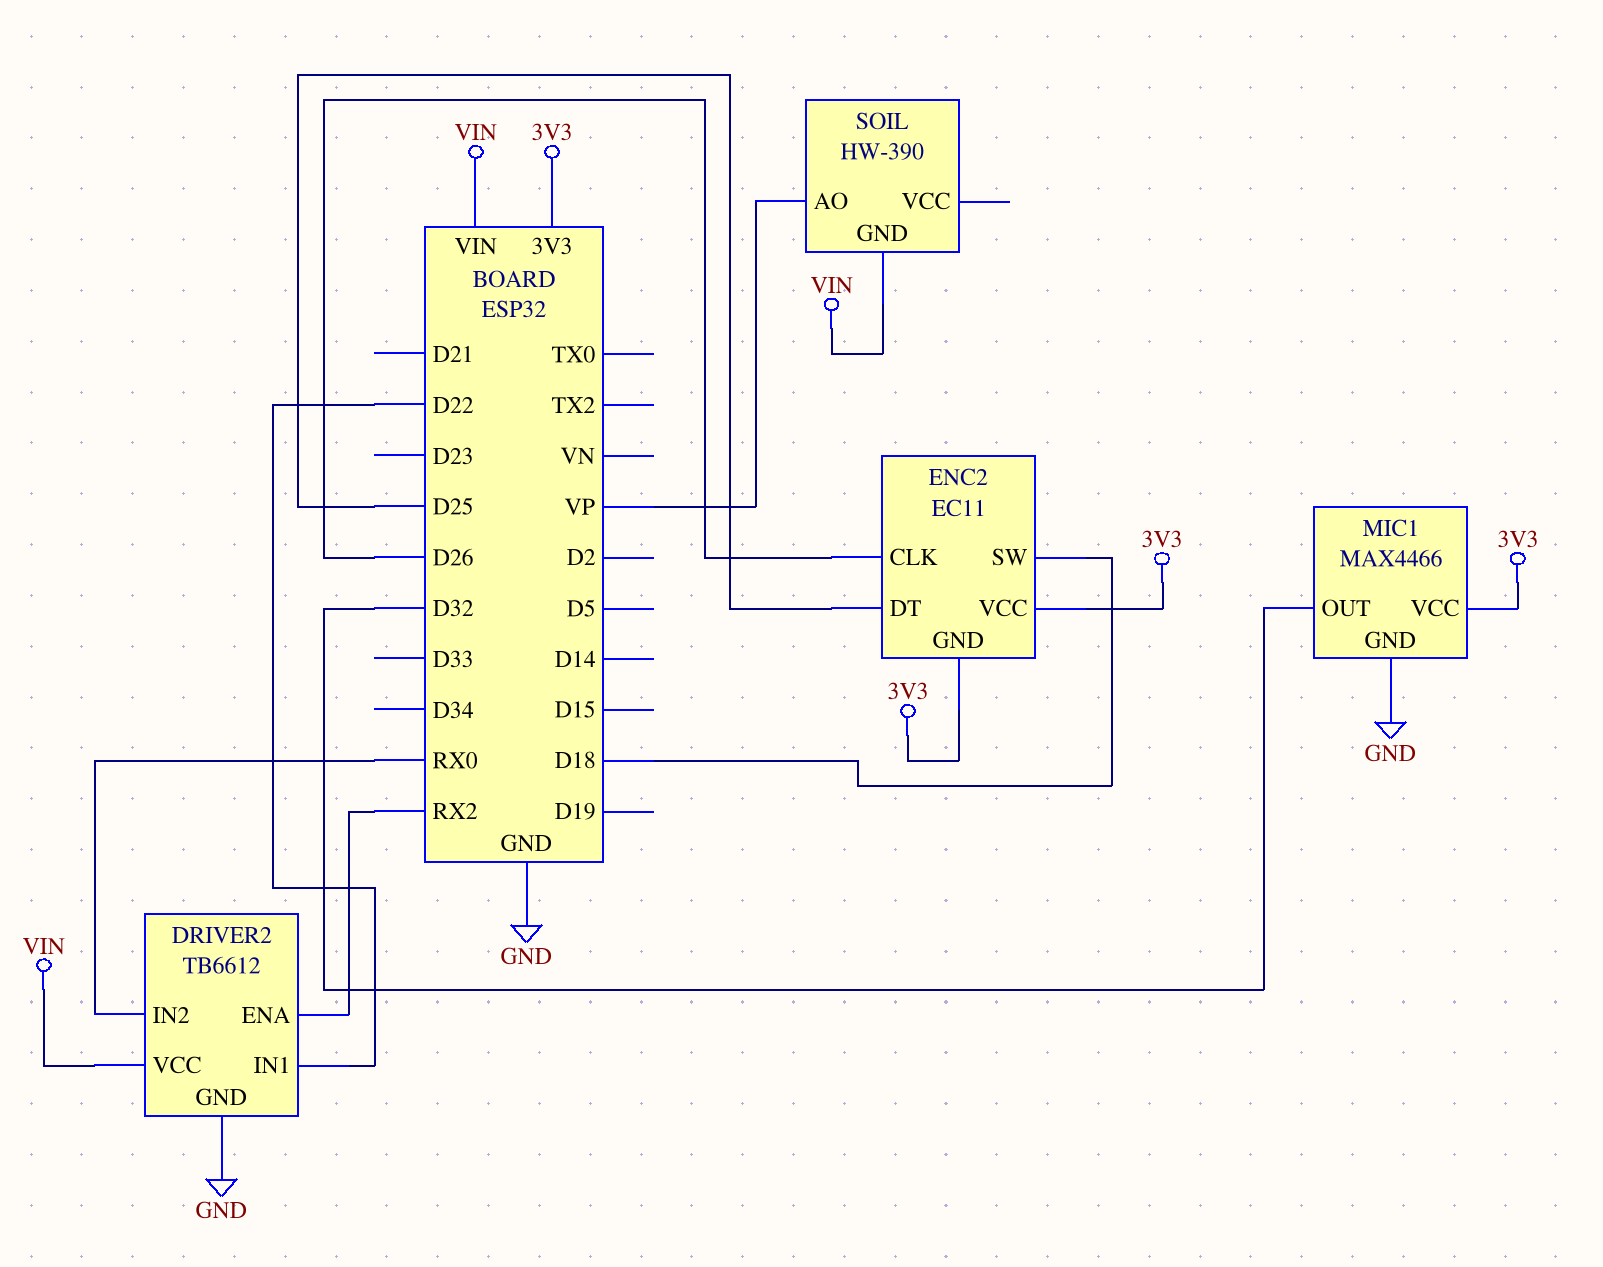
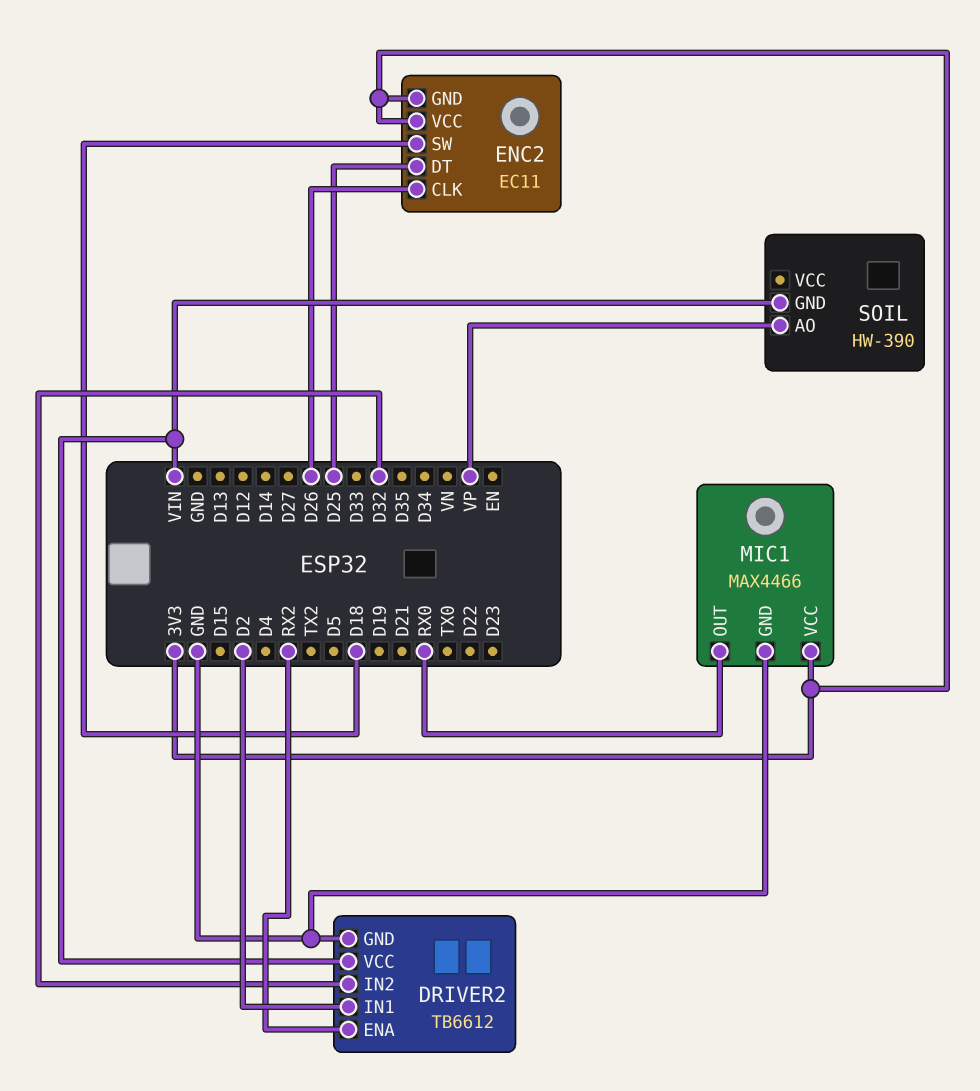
DRIVER2 pin IN1: D22 -> D2
DRIVER2 pin IN2: RX0 -> D32
MIC1 pin OUT: D32 -> RX0

